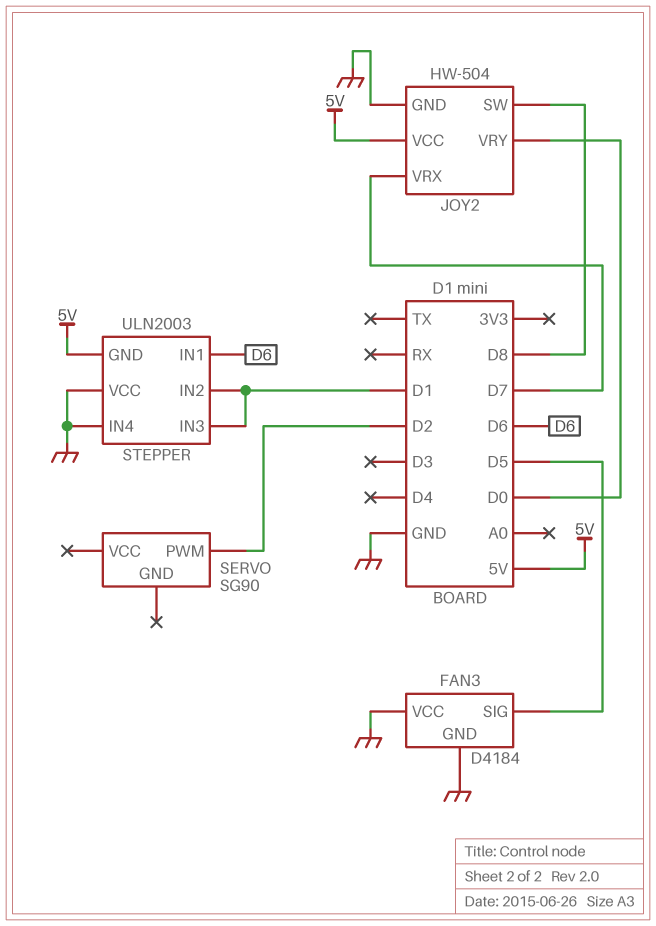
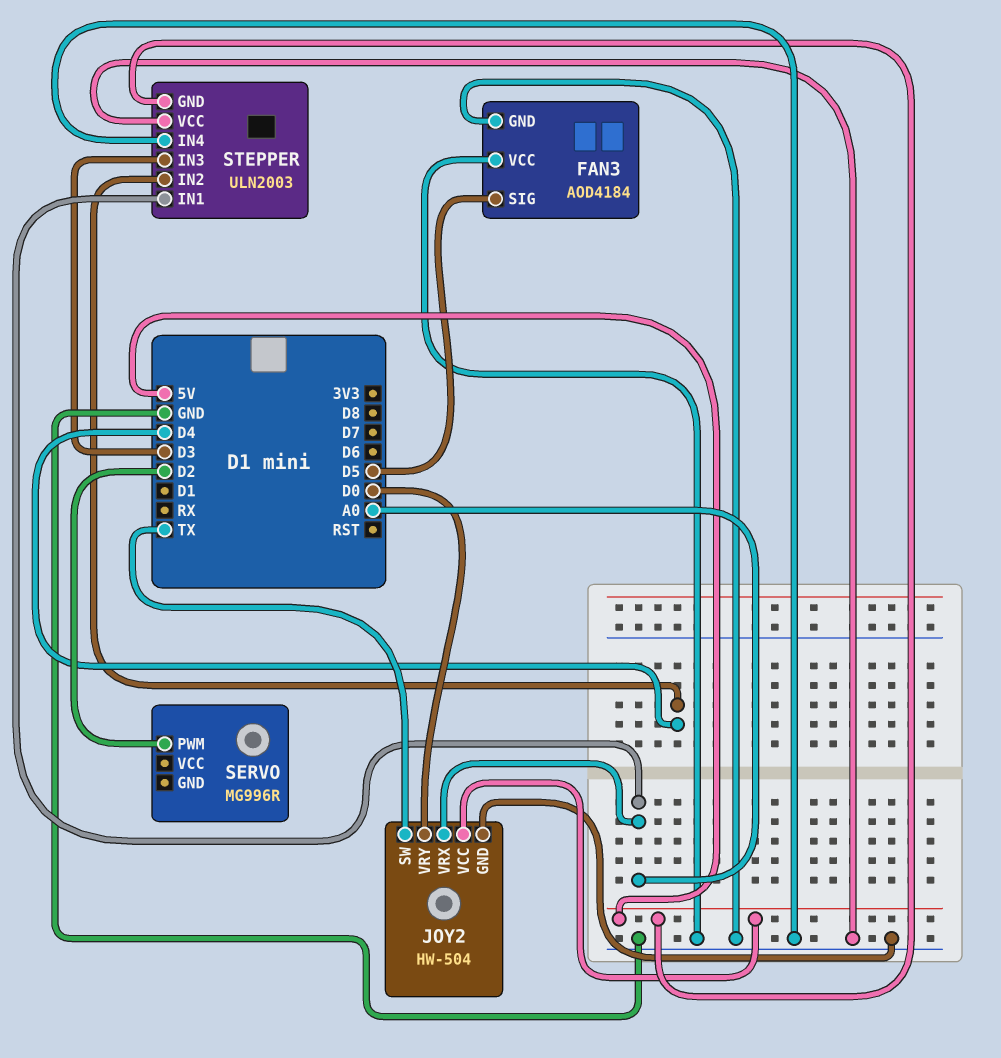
FAN3: D4184 -> AOD4184
JOY2 pin SW: D8 -> TX
JOY2 pin VRX: D7 -> A0
SERVO: SG90 -> MG996R
STEPPER pin IN1: D6 -> A0
STEPPER pin IN2: D1 -> D4
STEPPER pin IN3: D1 -> D3

